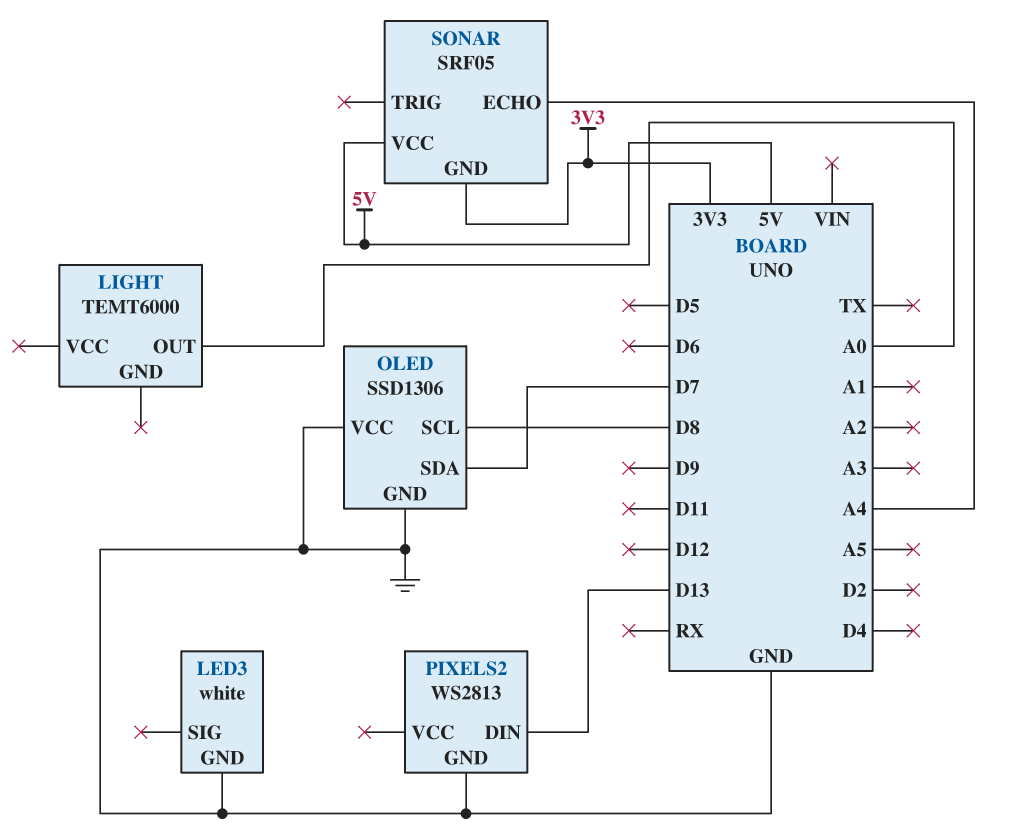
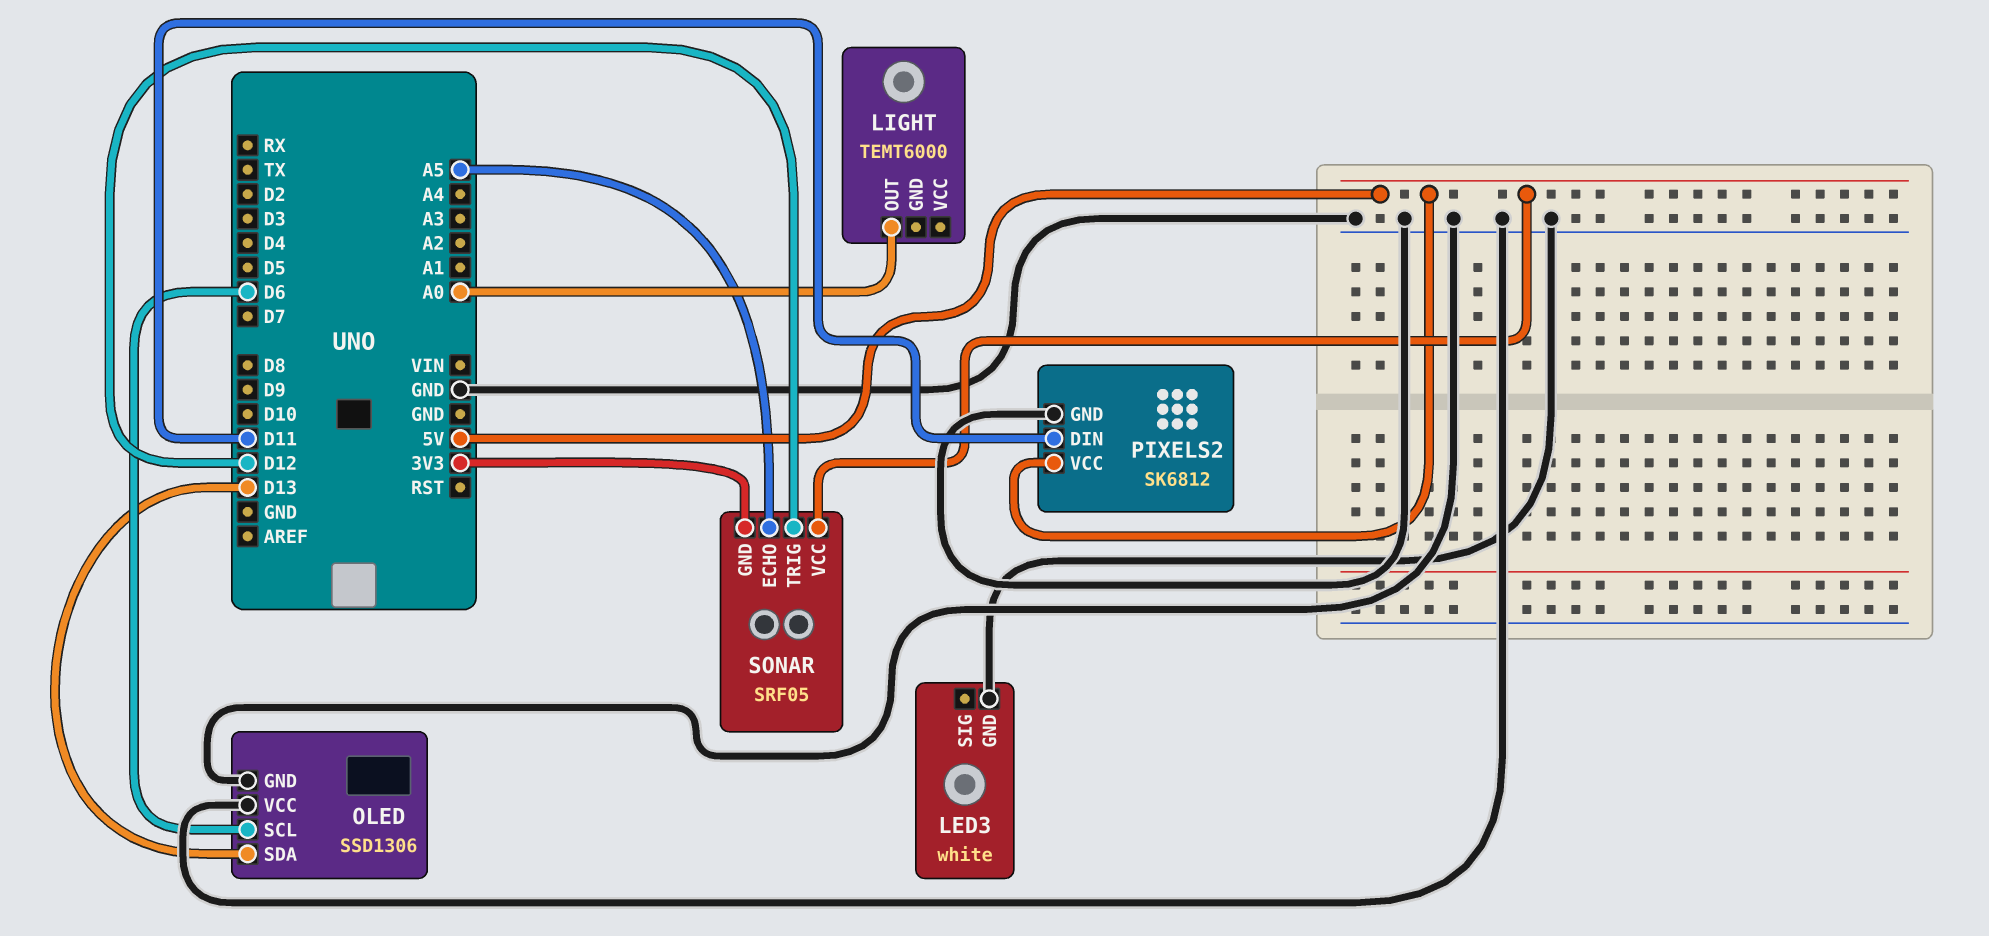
OLED pin SCL: D8 -> D6
OLED pin SDA: D7 -> D13
PIXELS2: WS2813 -> SK6812
PIXELS2 pin DIN: D13 -> D11
PIXELS2 pin VCC: none -> 5V
SONAR pin ECHO: A4 -> A5
SONAR pin TRIG: none -> D12

